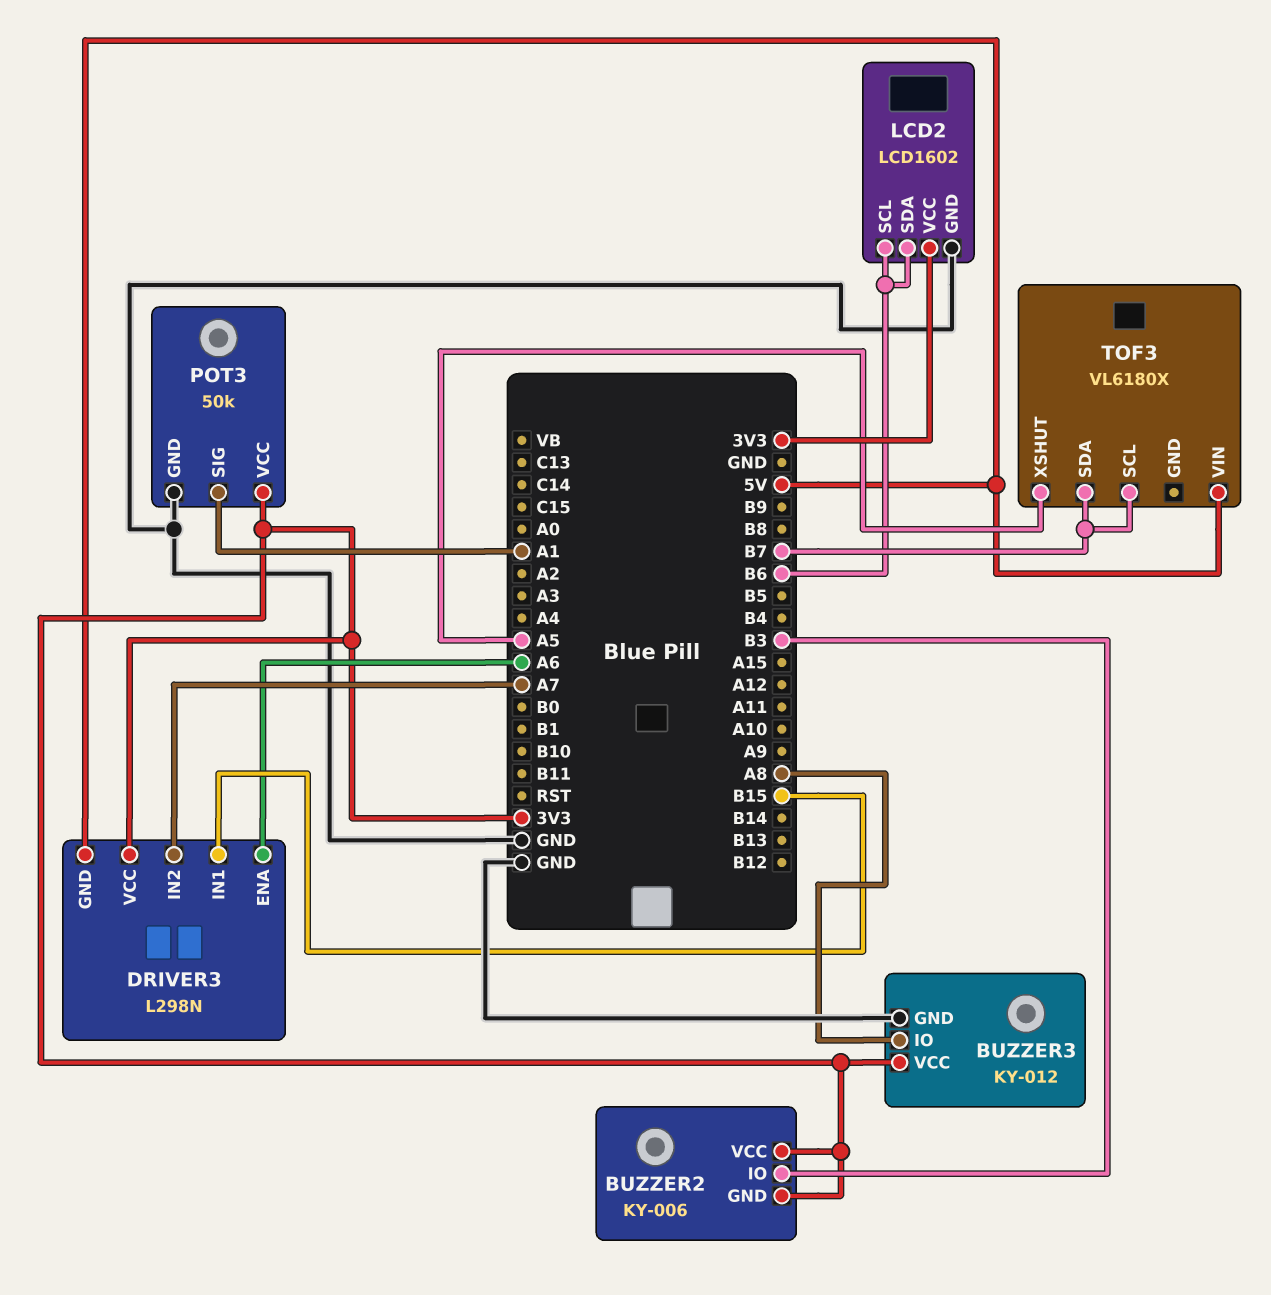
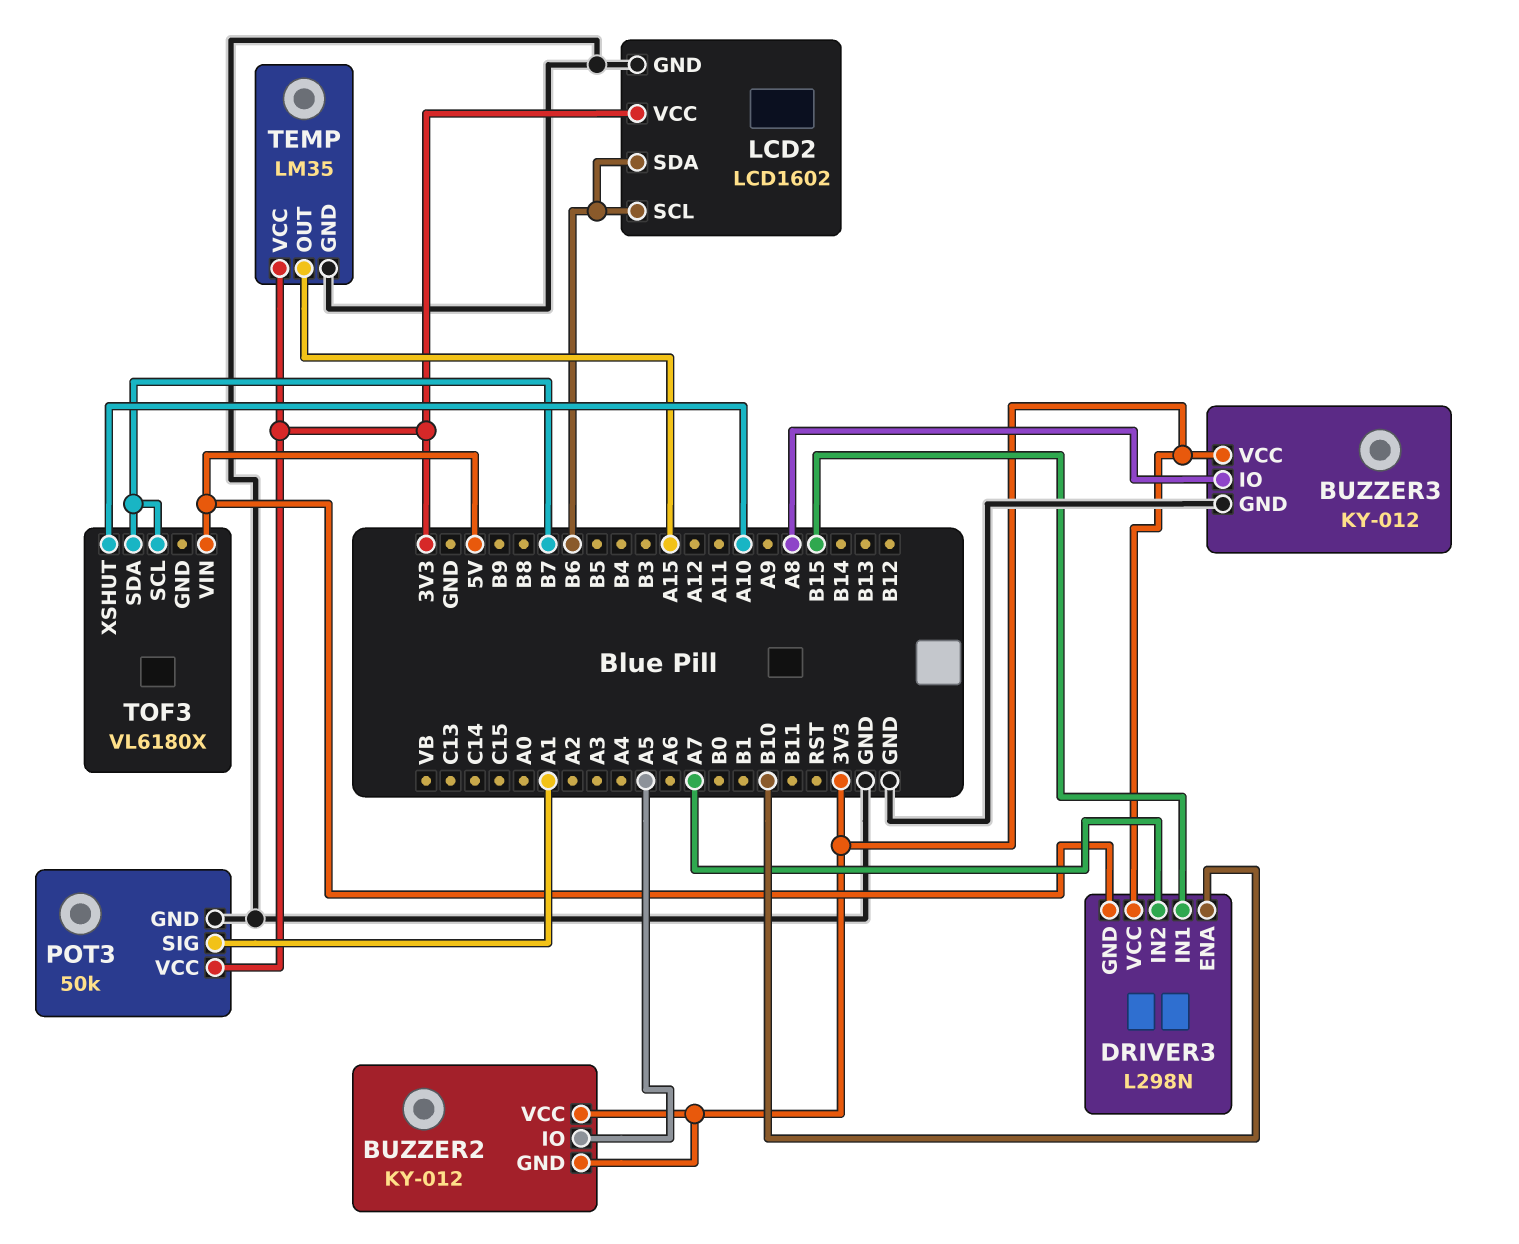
BUZZER2: KY-006 -> KY-012
BUZZER2 pin IO: B3 -> A5
DRIVER3 pin ENA: A6 -> B10
TEMP: none -> LM35
TEMP pin GND: none -> GND
TEMP pin OUT: none -> A15
TEMP pin VCC: none -> 3V3
TOF3 pin XSHUT: A5 -> A10

